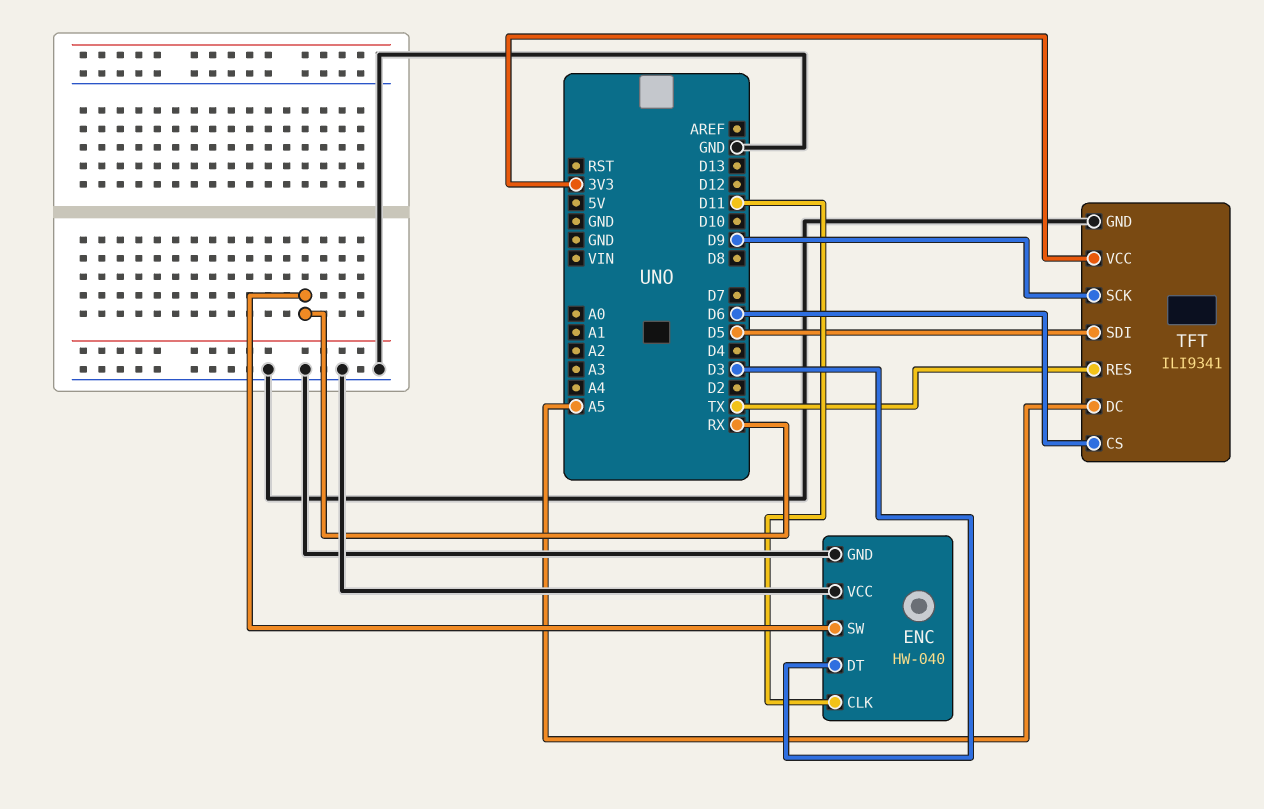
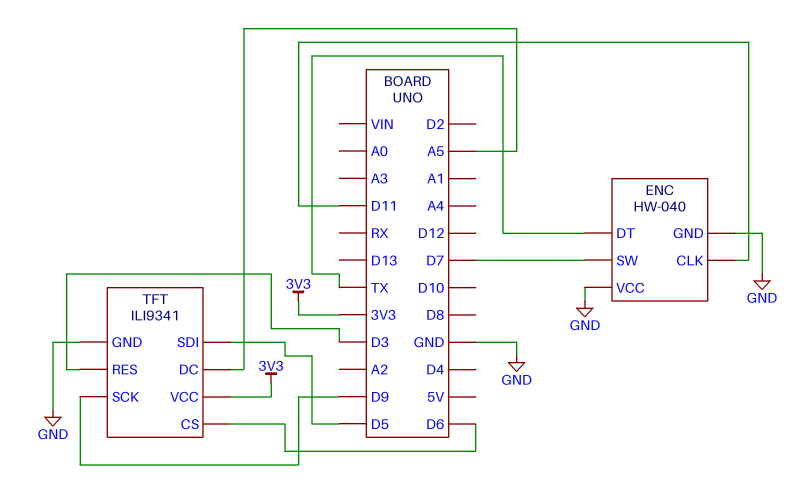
ENC pin DT: D3 -> TX
ENC pin SW: RX -> D7
TFT pin RES: TX -> D3

